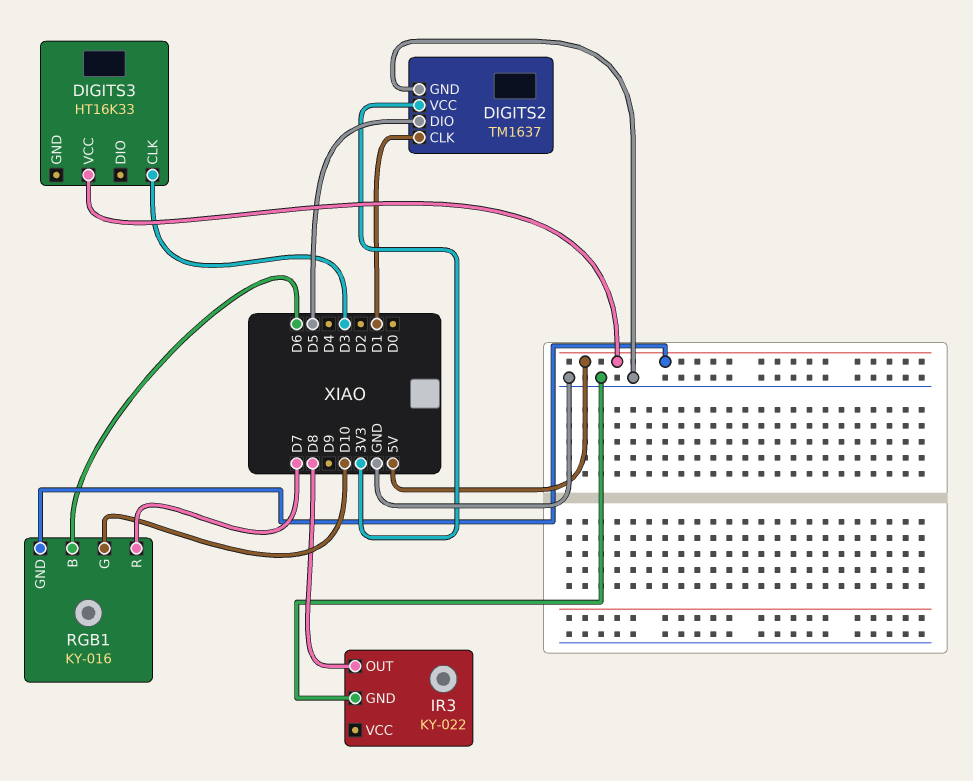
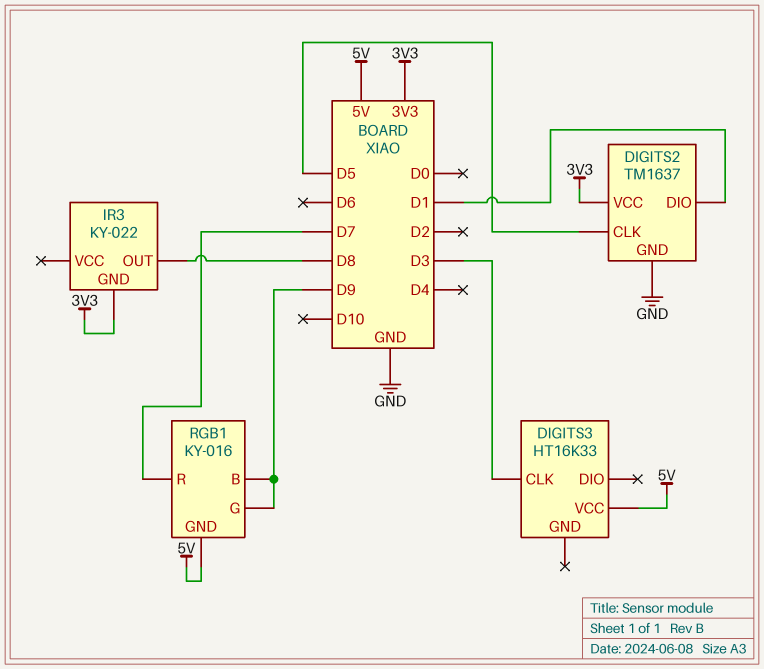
DIGITS2 pin CLK: D1 -> D5
DIGITS2 pin DIO: D5 -> D1
IR3 pin GND: GND -> 3V3
RGB1 pin B: D6 -> D9
RGB1 pin G: D10 -> D9

